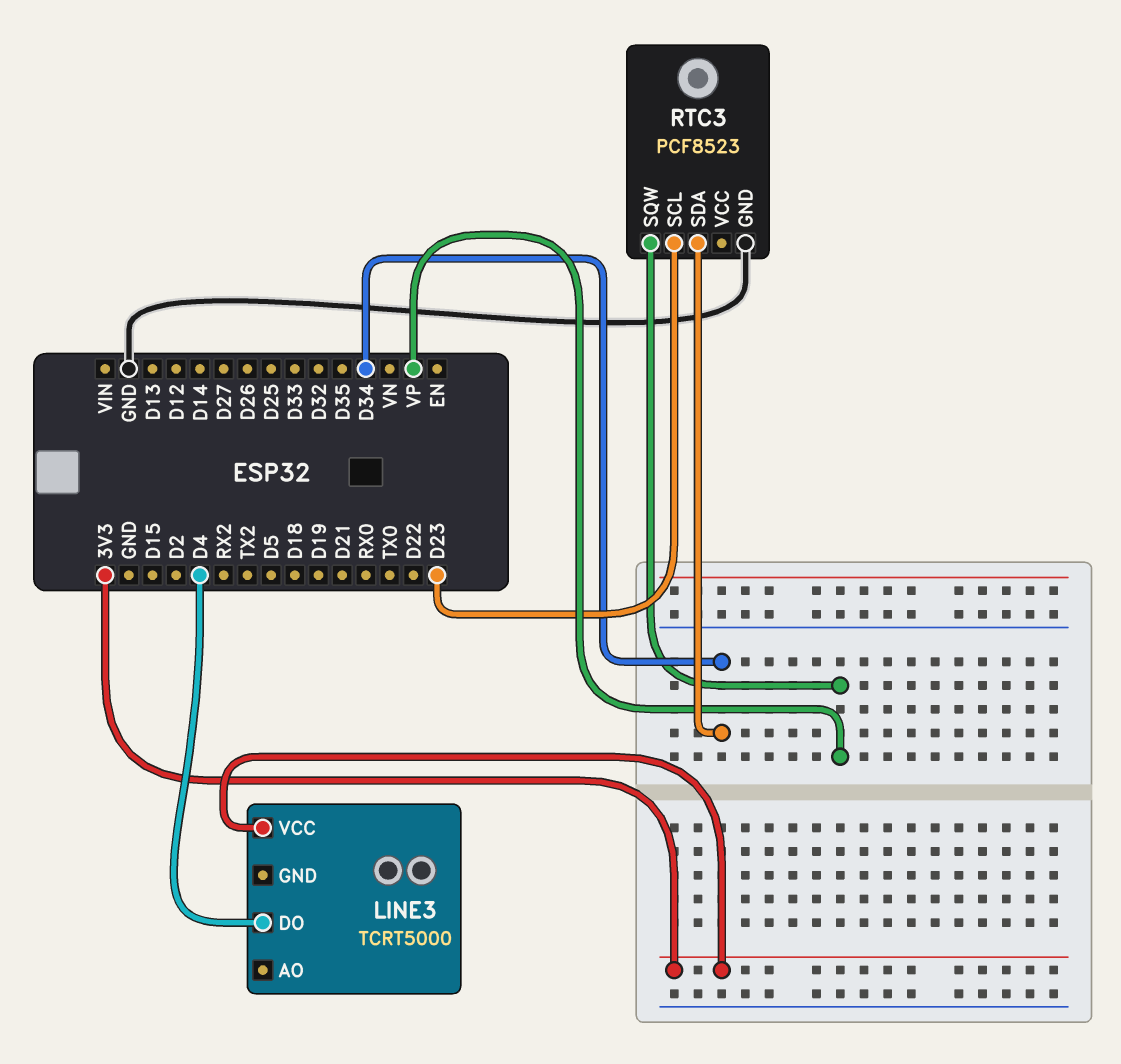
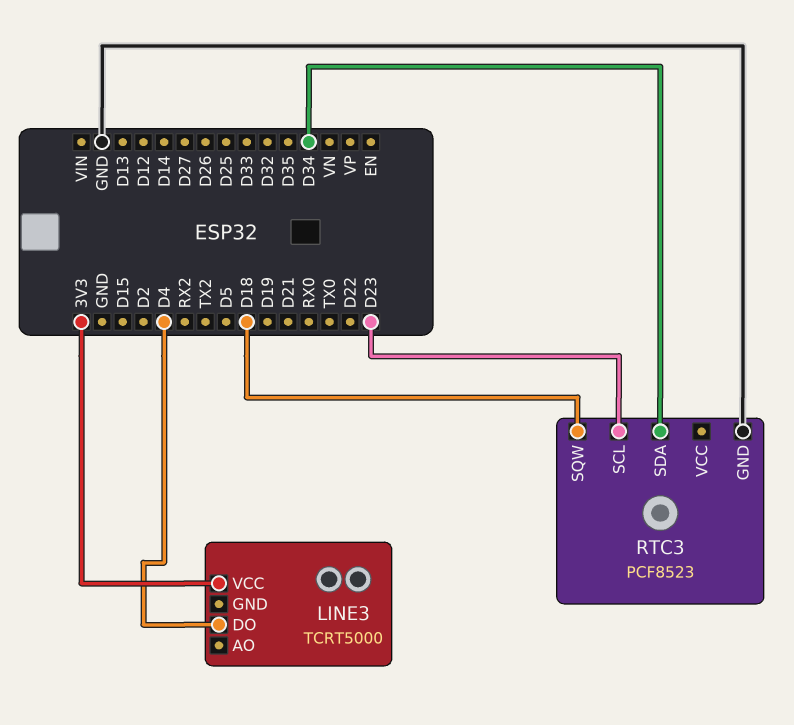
RTC3 pin SQW: VP -> D18

